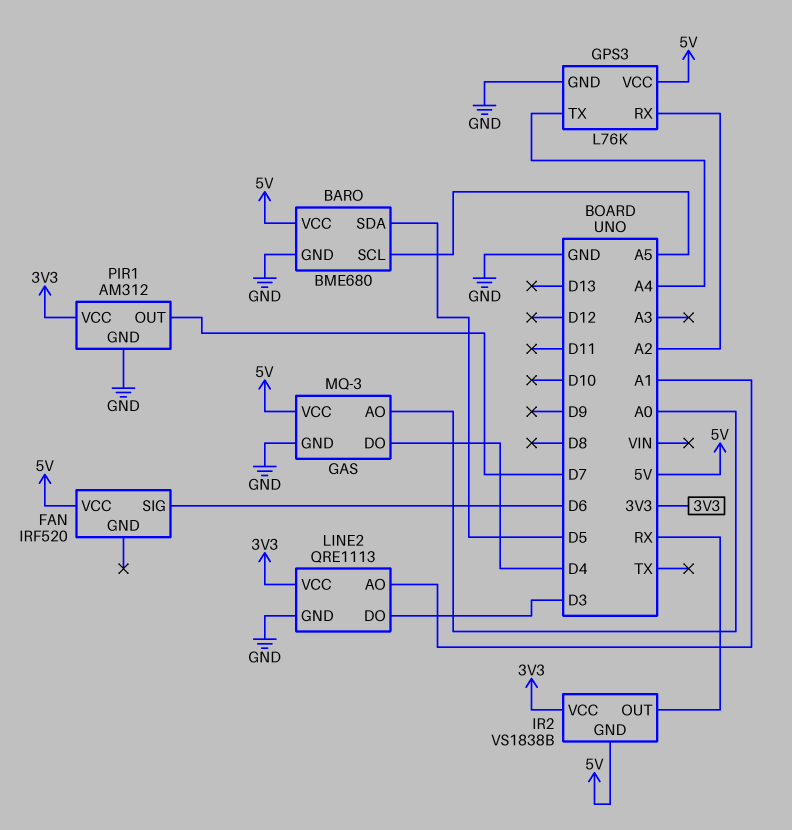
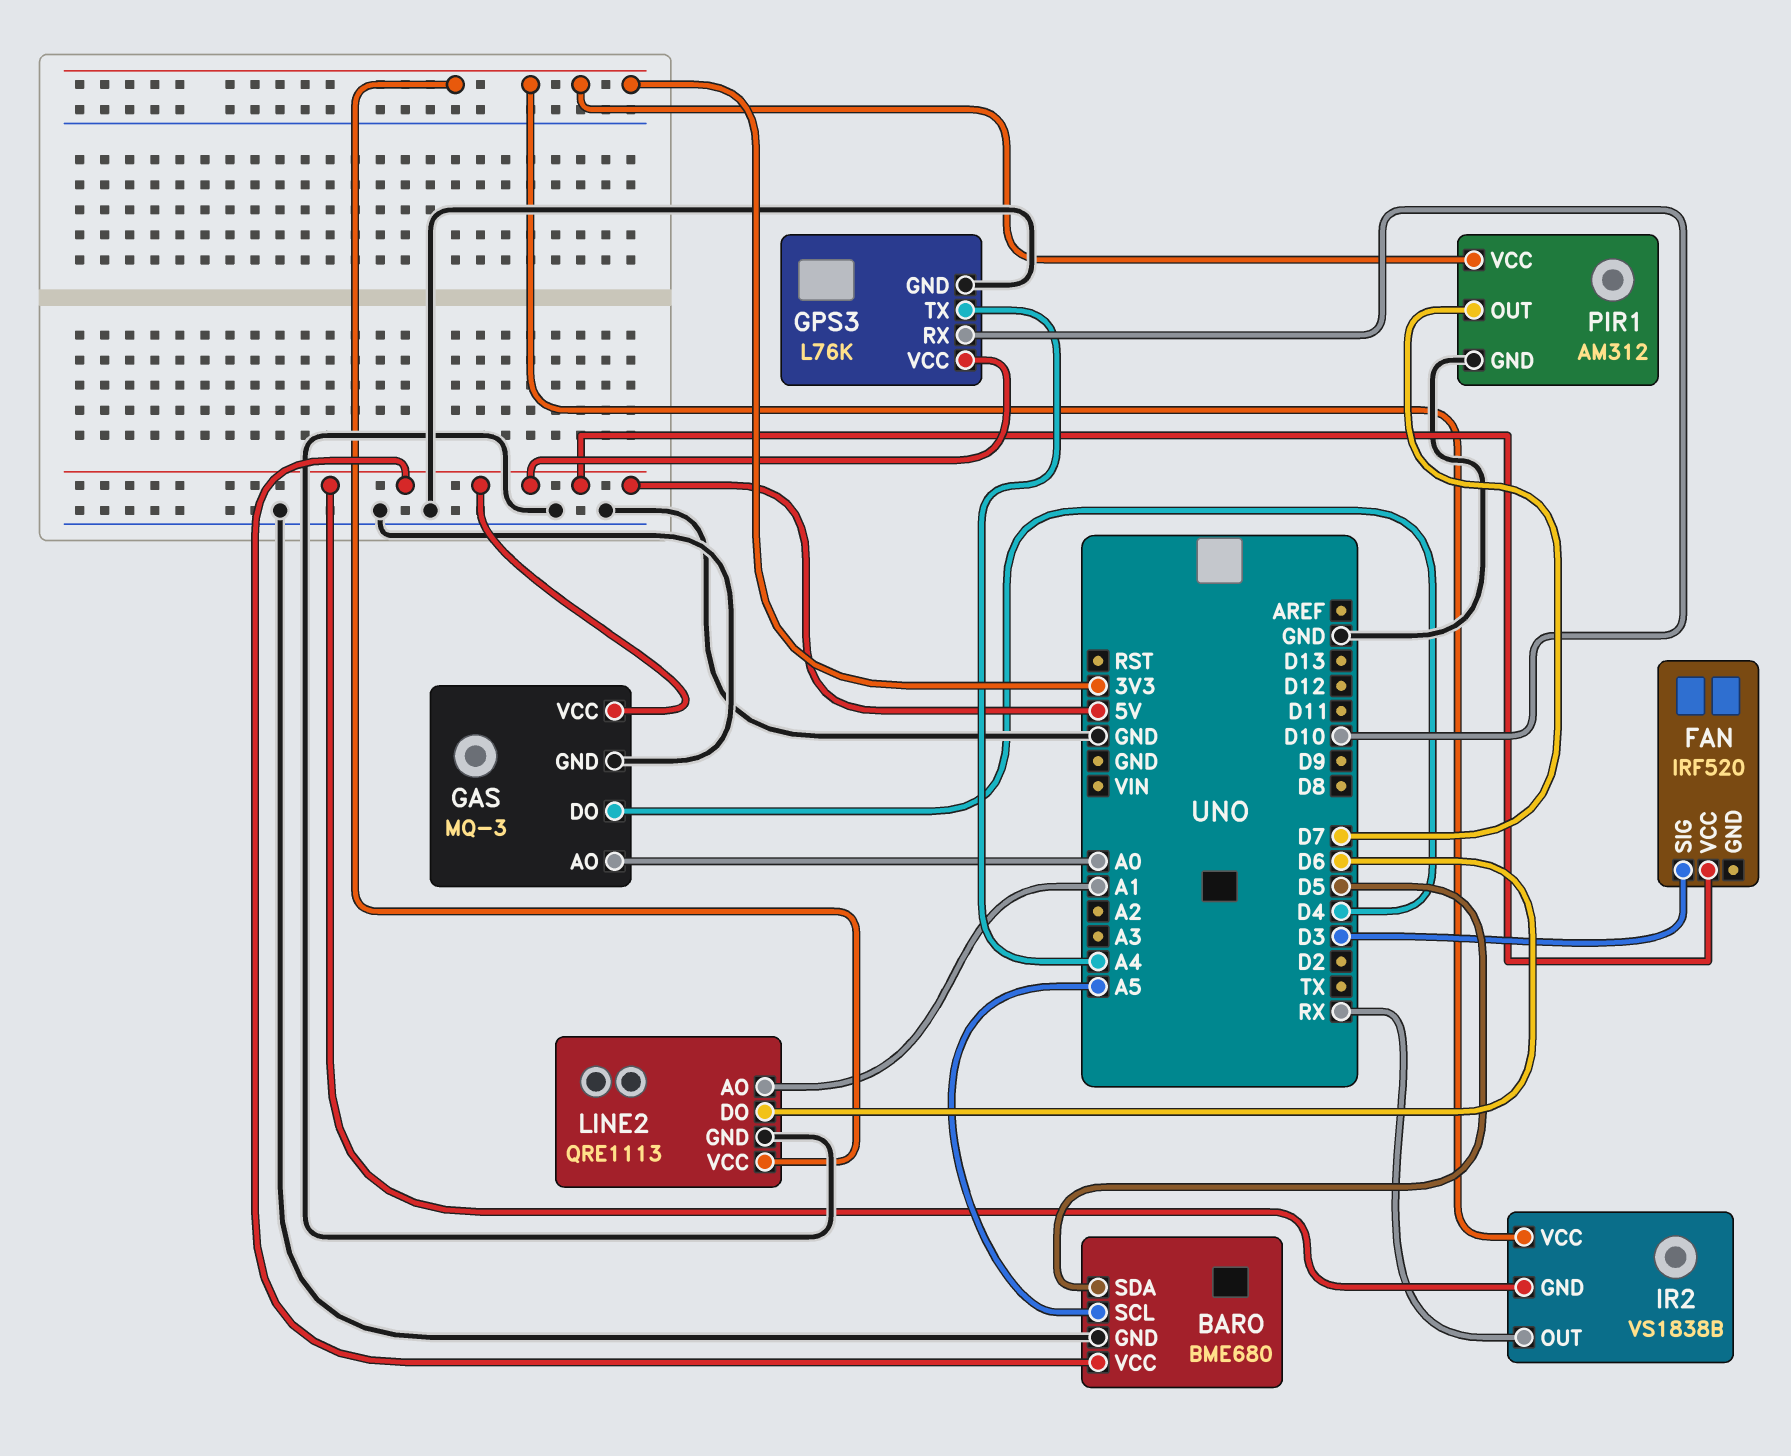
FAN pin SIG: D6 -> D3
GPS3 pin RX: A2 -> D10
LINE2 pin DO: D3 -> D6

